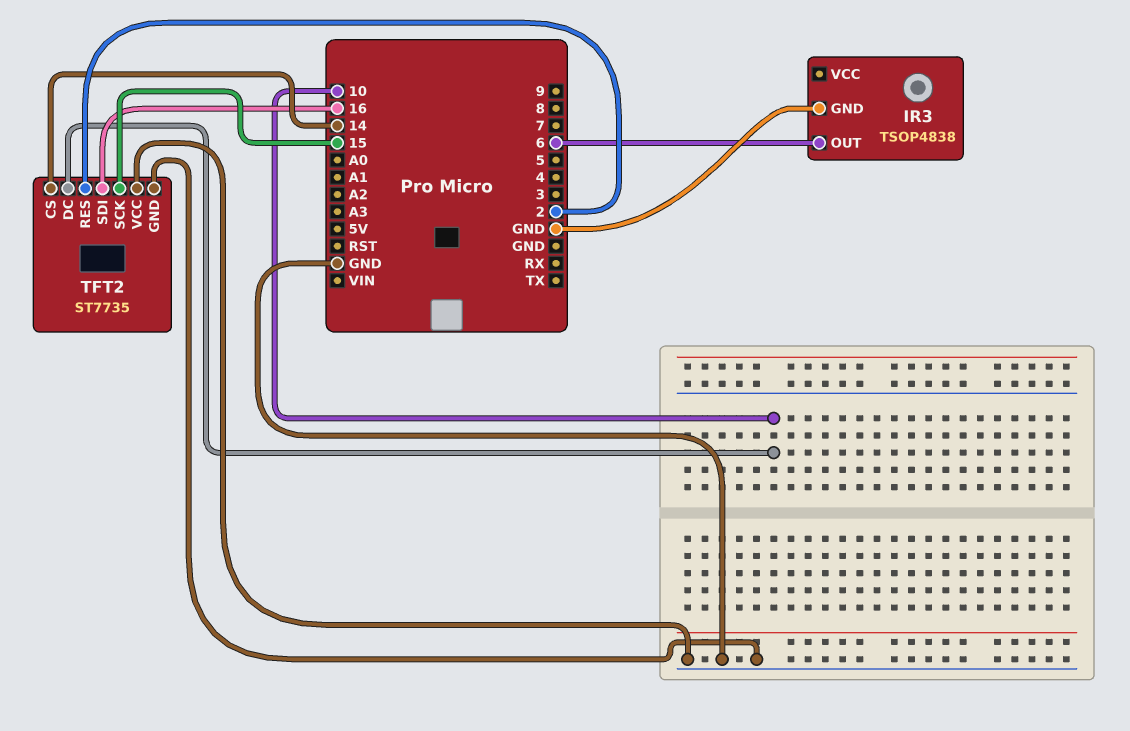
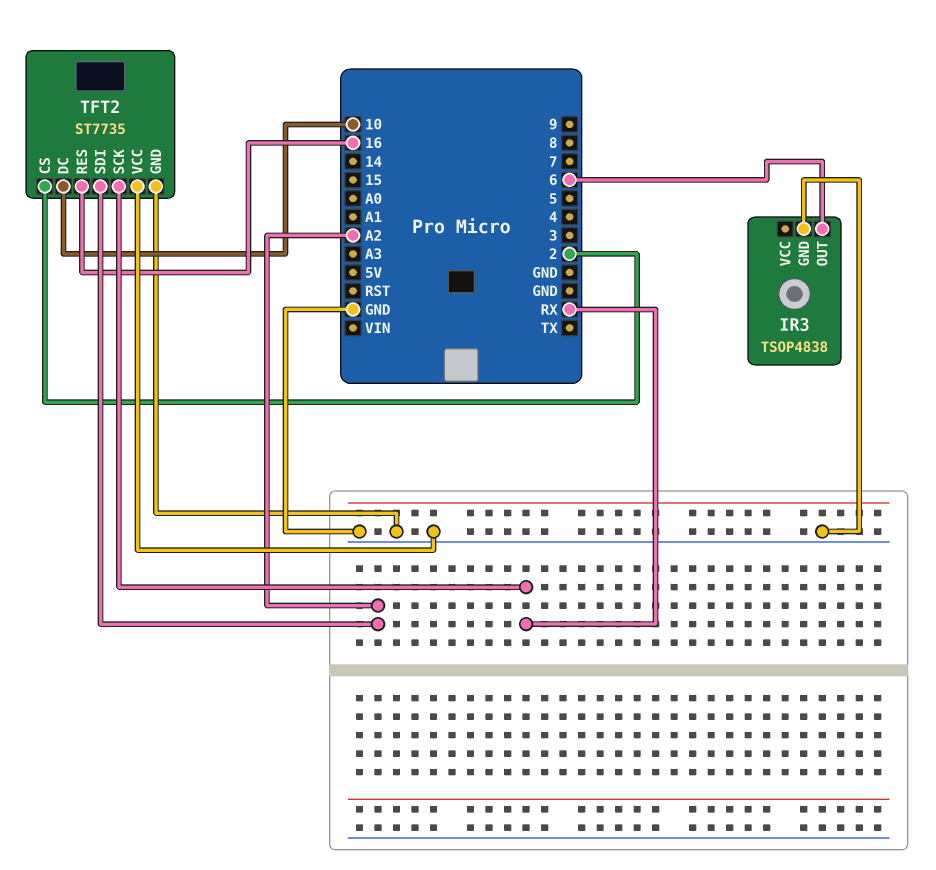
TFT2 pin CS: 14 -> 2
TFT2 pin RES: 2 -> 16
TFT2 pin SCK: 15 -> RX
TFT2 pin SDI: 16 -> A2

